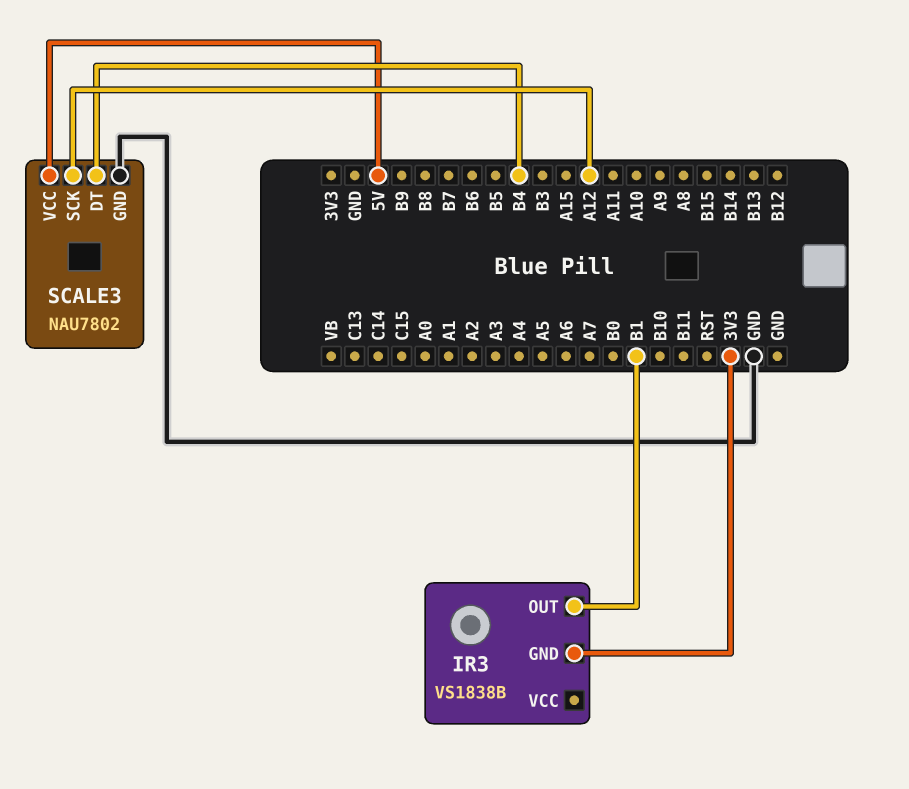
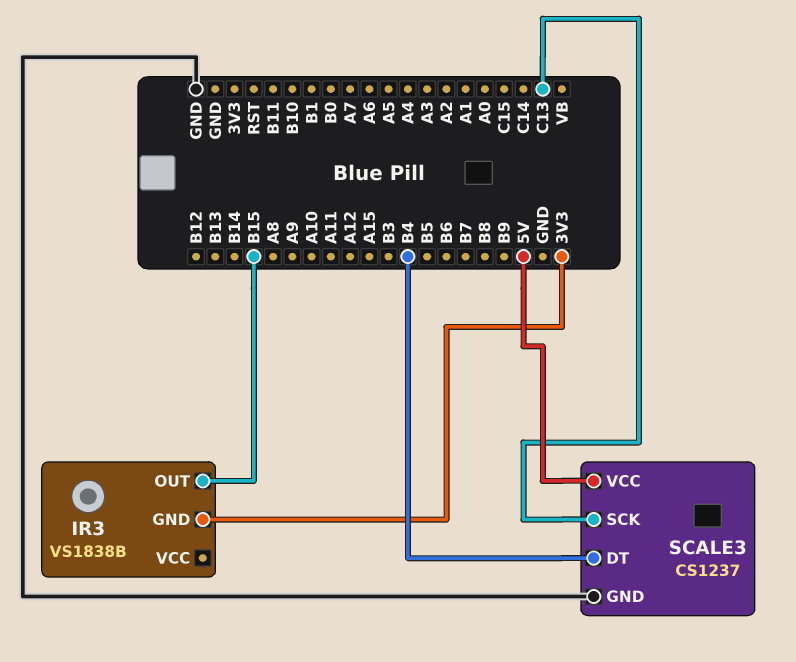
IR3 pin OUT: B1 -> B15
SCALE3: NAU7802 -> CS1237
SCALE3 pin SCK: A12 -> C13

